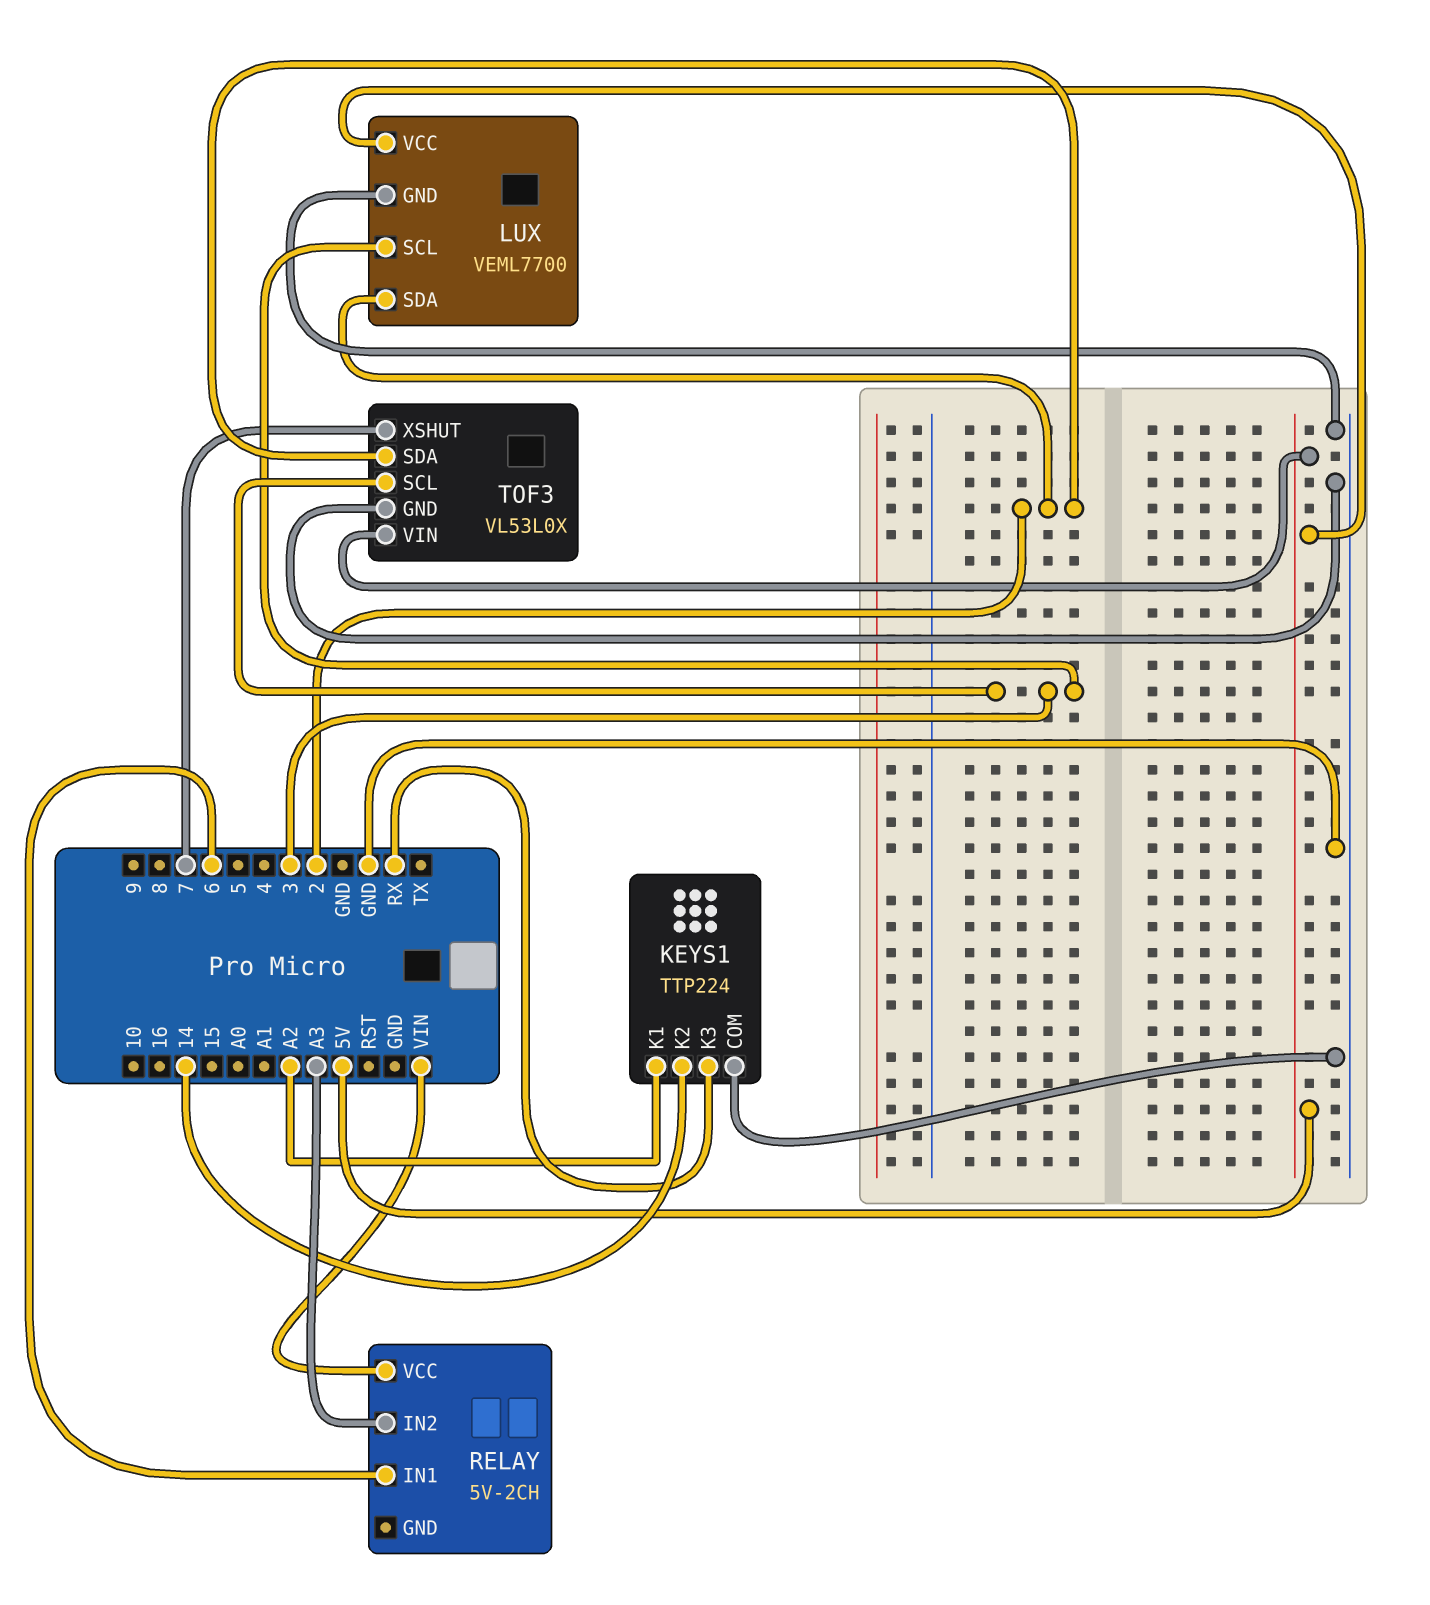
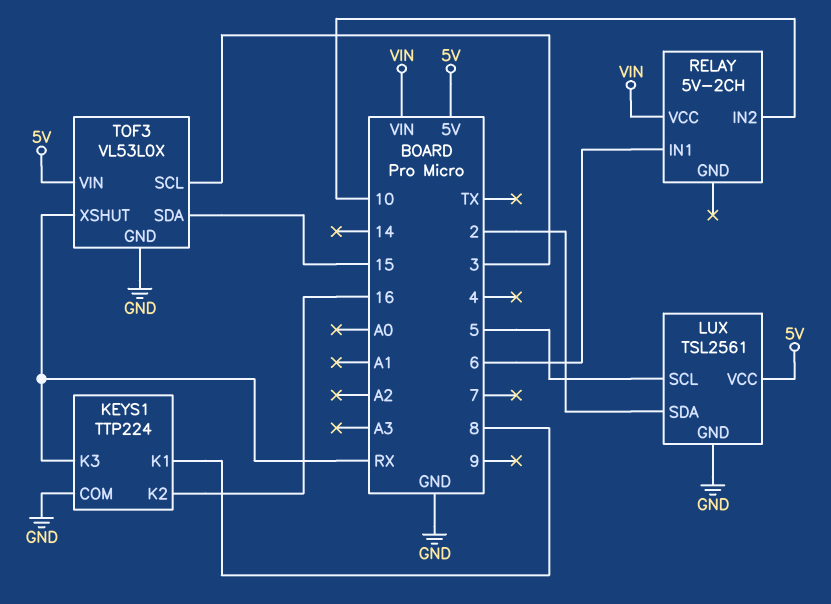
KEYS1 pin K1: A2 -> 8
KEYS1 pin K2: 14 -> 16
LUX: VEML7700 -> TSL2561
LUX pin SCL: 3 -> 5
RELAY pin IN2: A3 -> 10
TOF3 pin SDA: 2 -> 15
TOF3 pin XSHUT: 7 -> RX

